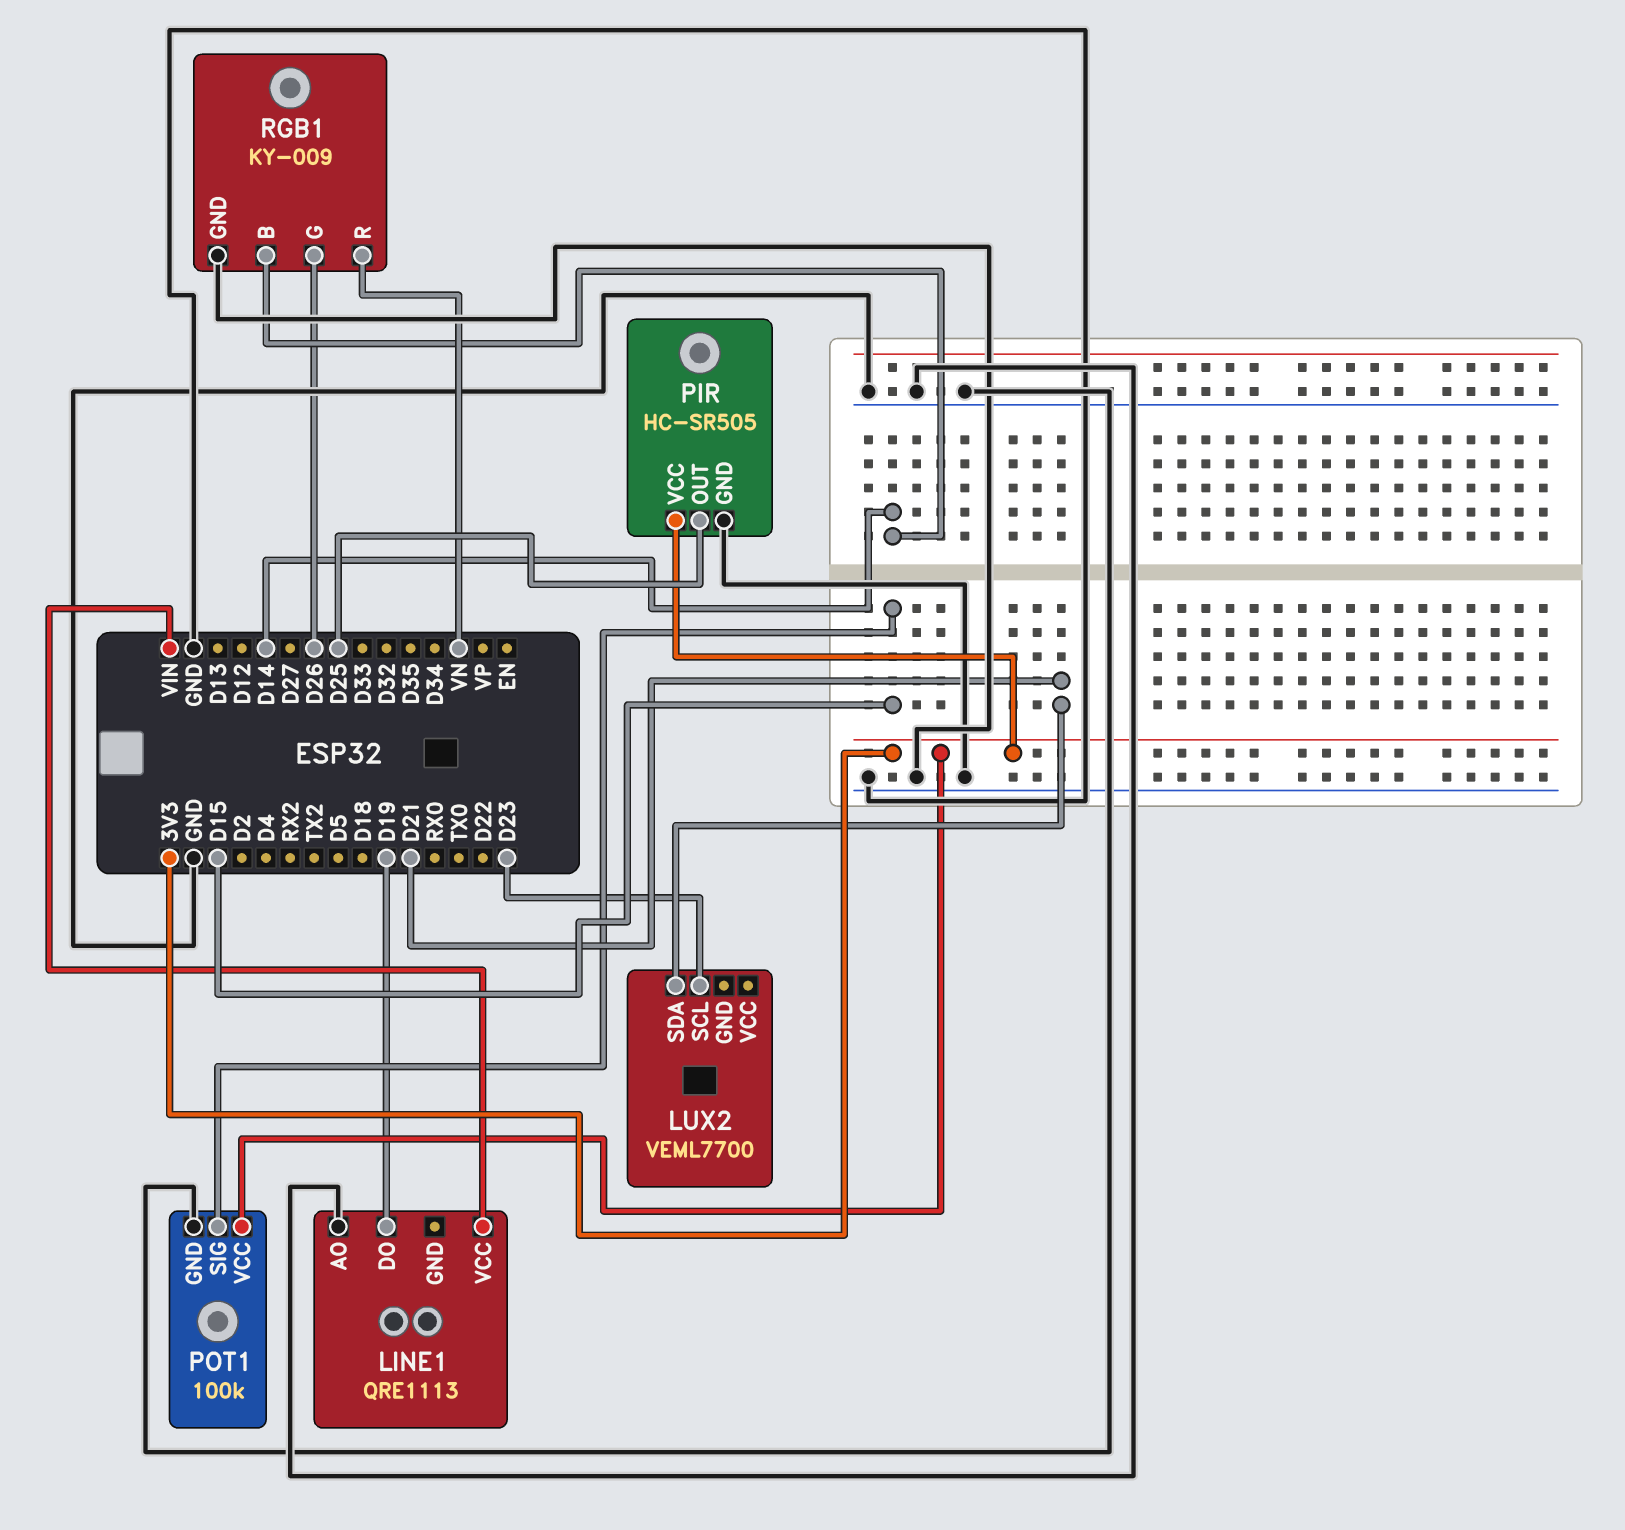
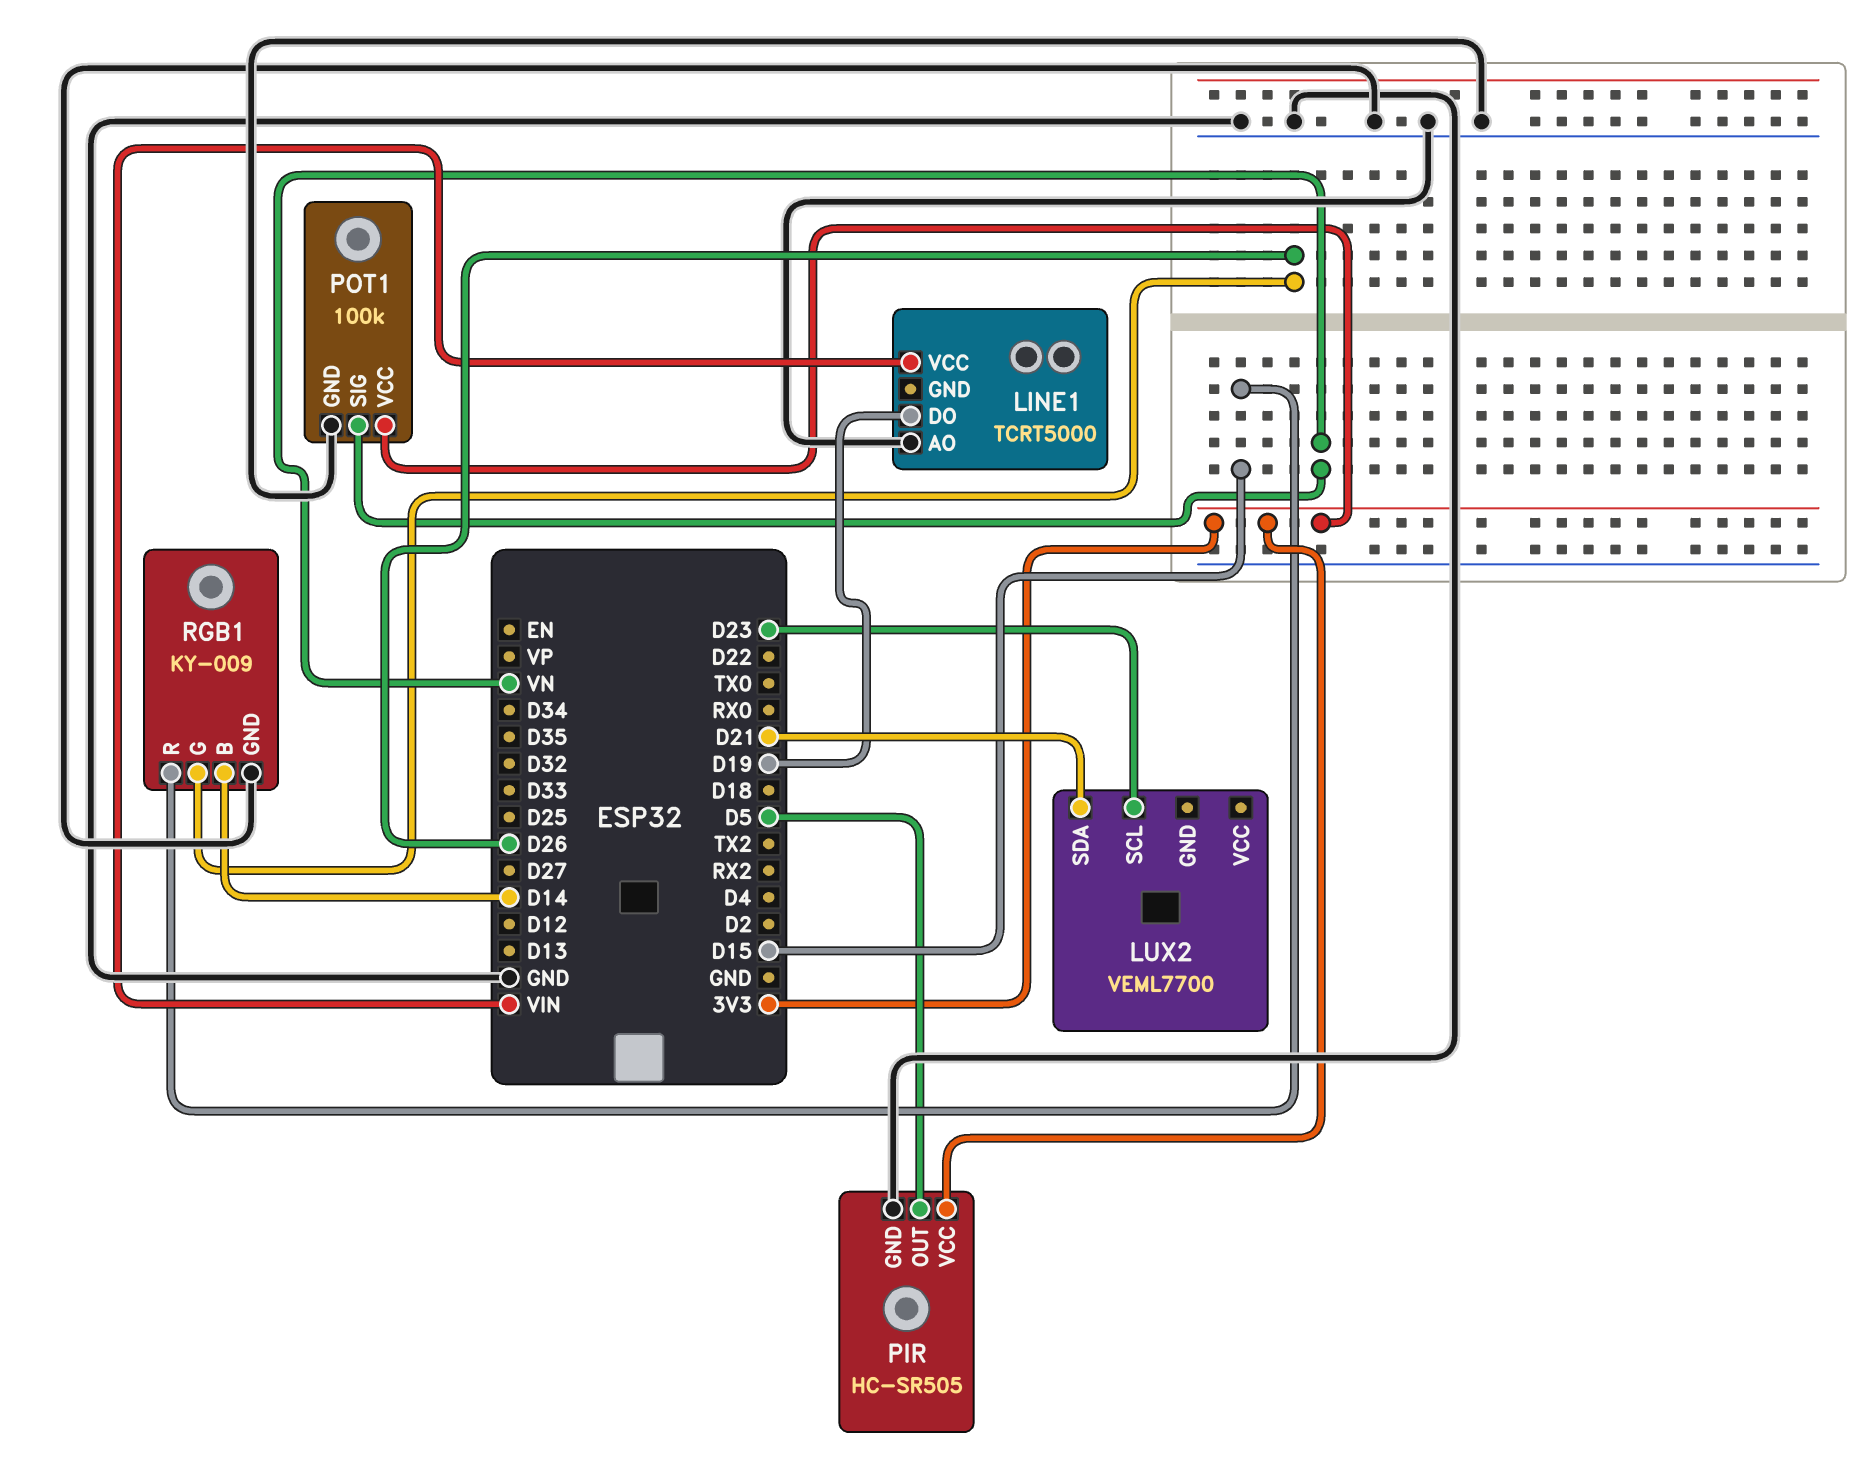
LINE1: QRE1113 -> TCRT5000
PIR pin OUT: D25 -> D5
POT1 pin SIG: D15 -> VN
RGB1 pin R: VN -> D15

